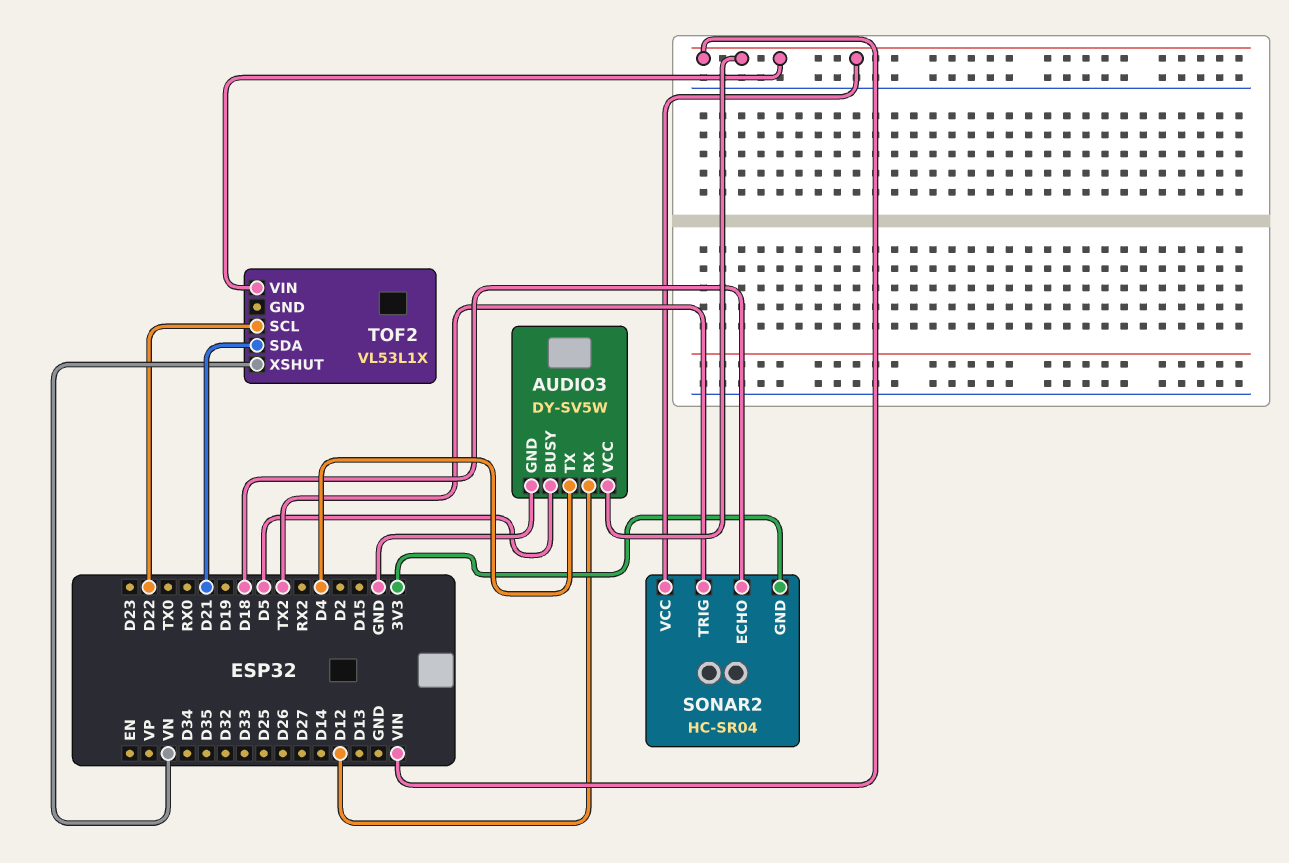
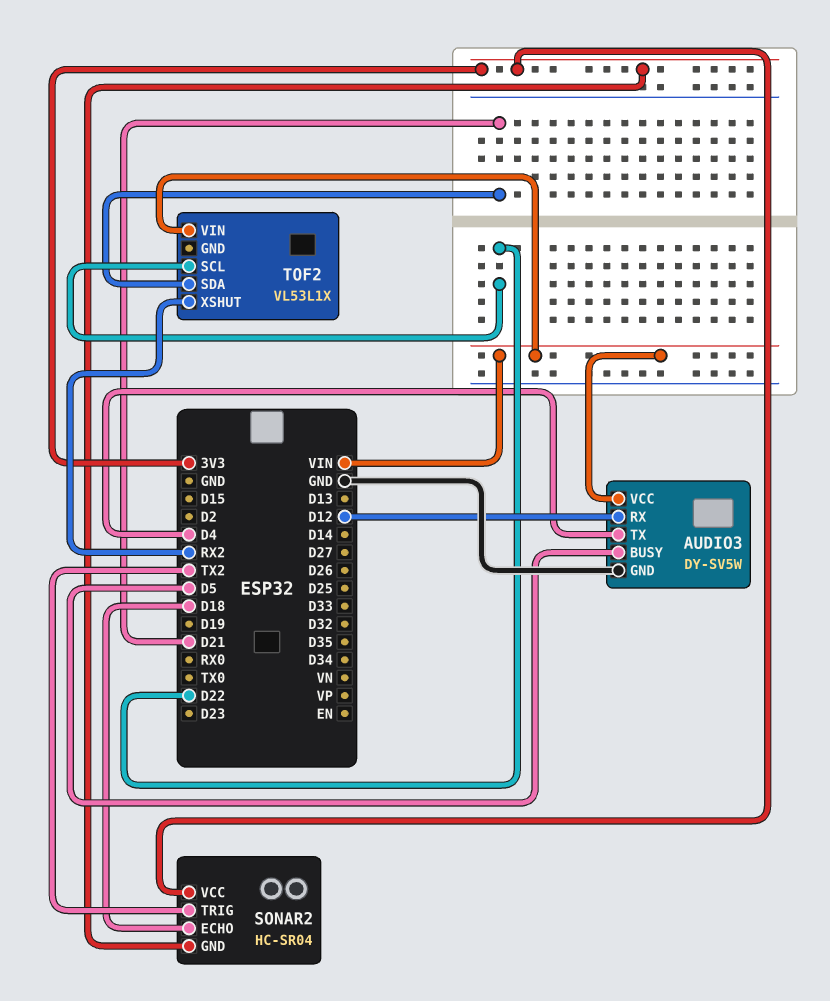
SONAR2 pin VCC: VIN -> 3V3
TOF2 pin XSHUT: VN -> RX2

